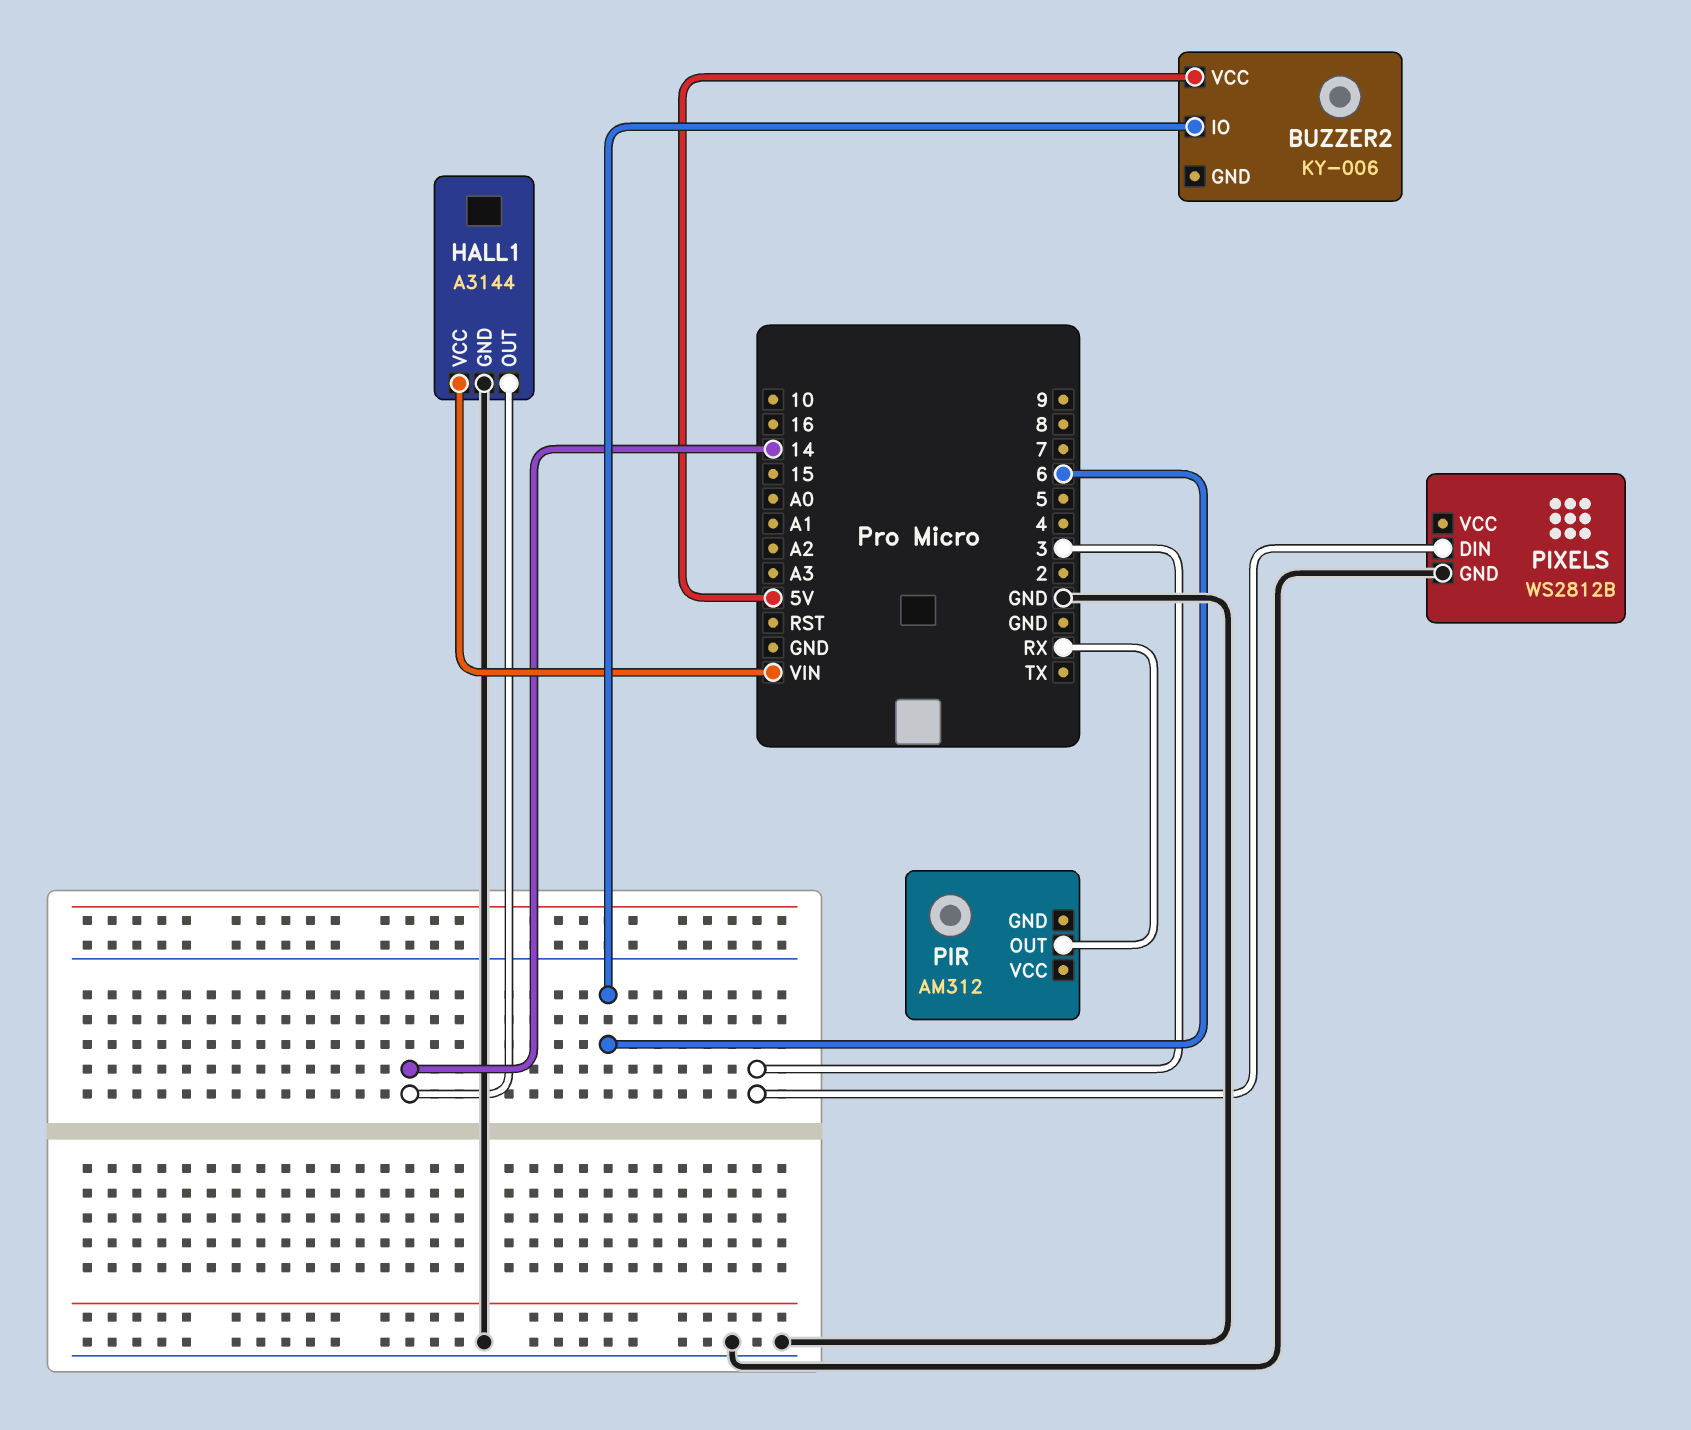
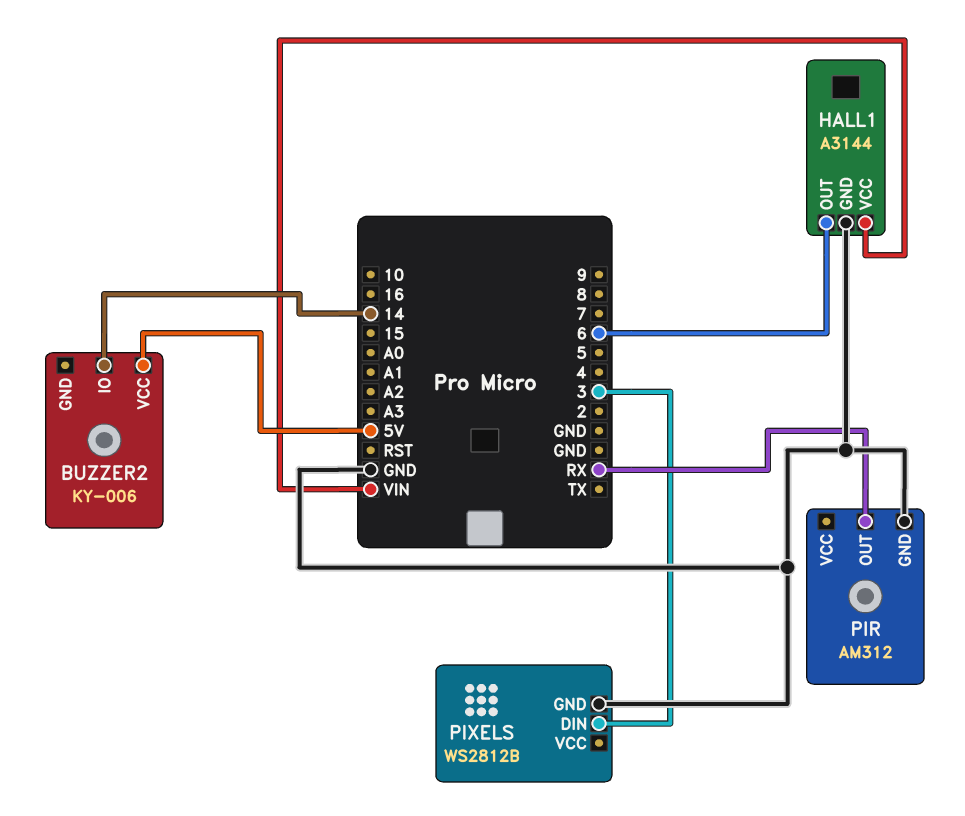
BUZZER2 pin IO: 6 -> 14
HALL1 pin OUT: 14 -> 6
PIR pin GND: none -> GND

